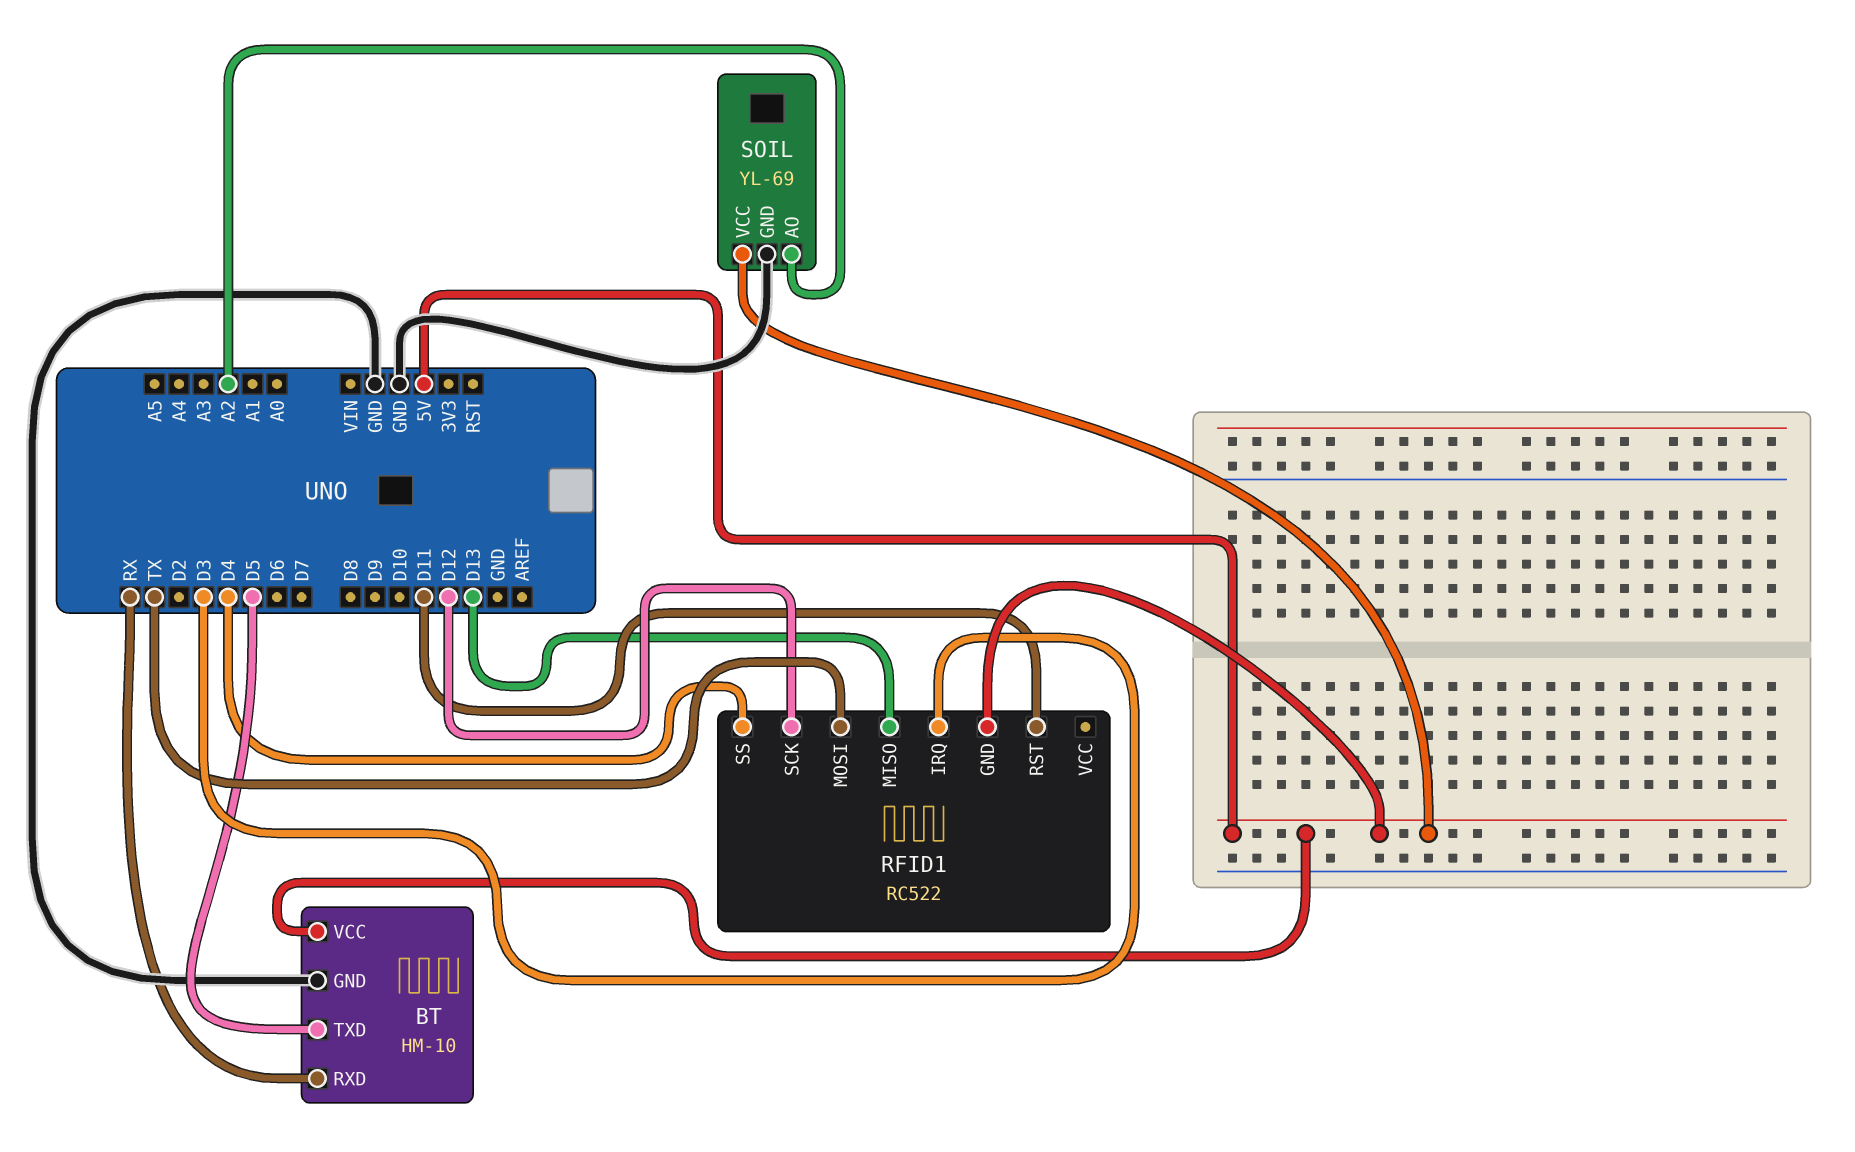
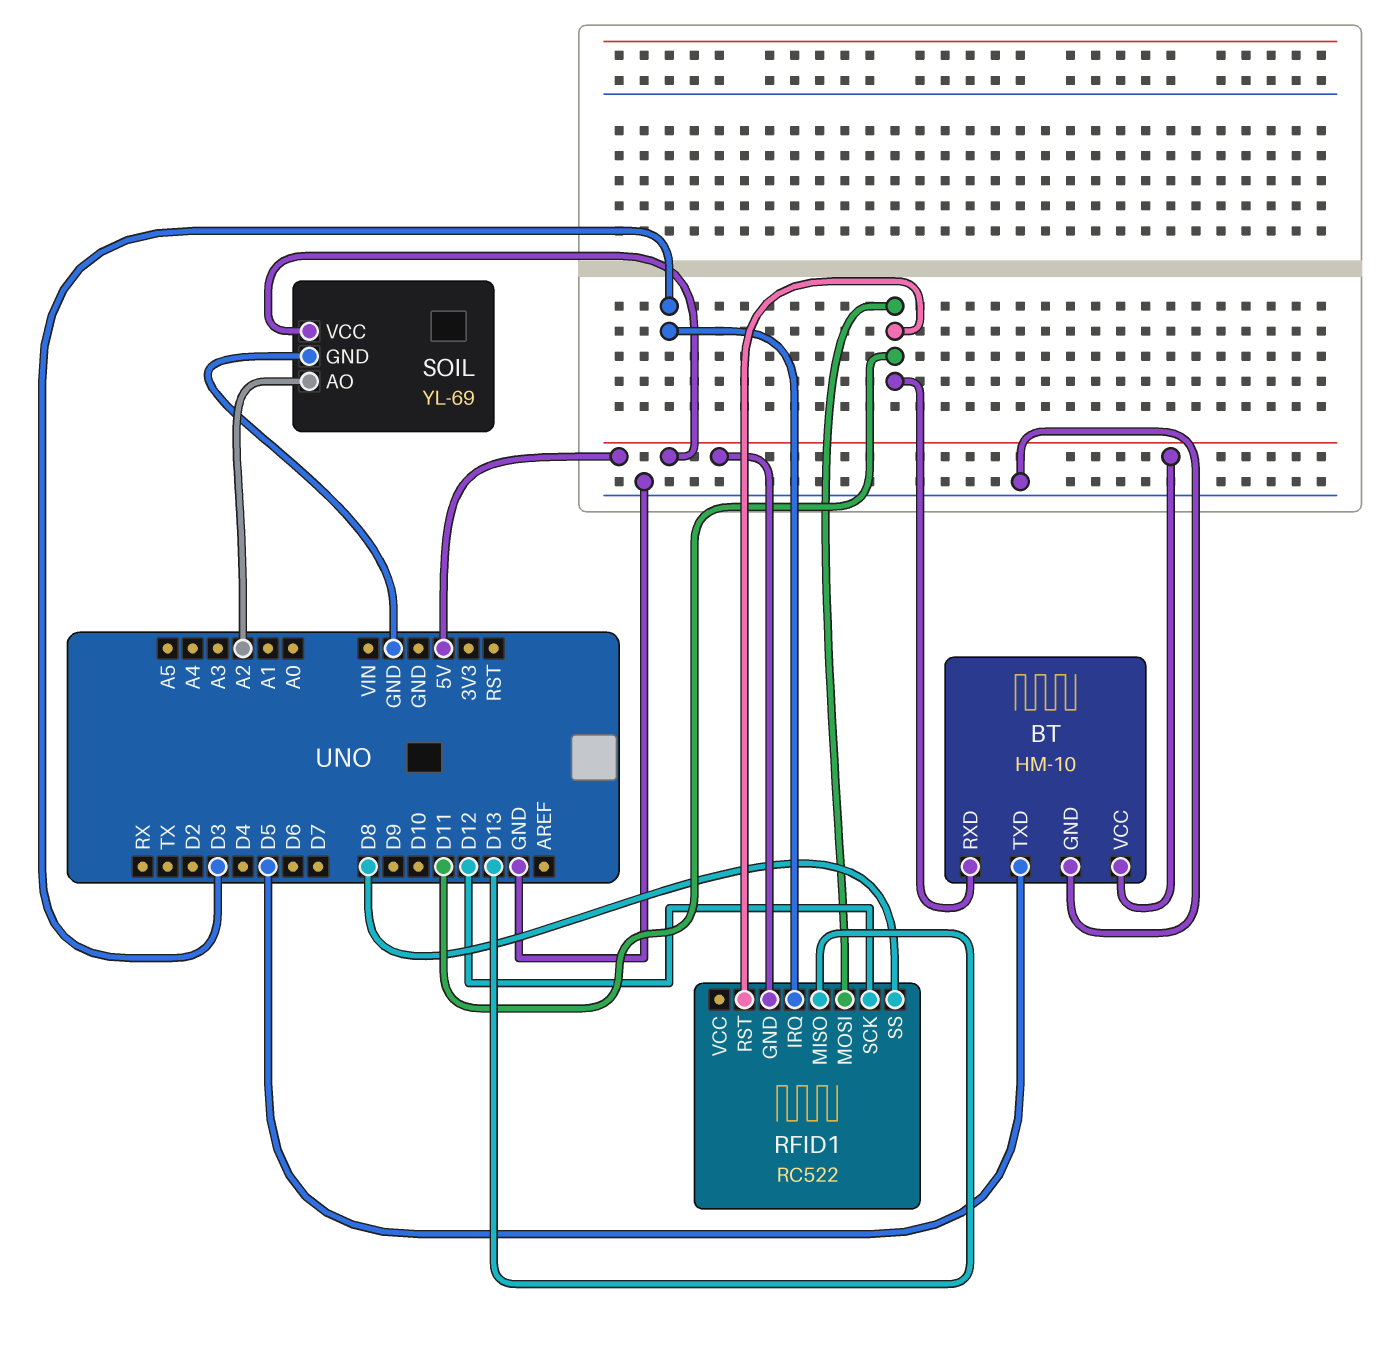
BT pin RXD: RX -> D11
RFID1 pin MOSI: TX -> D11
RFID1 pin SS: D4 -> D8

